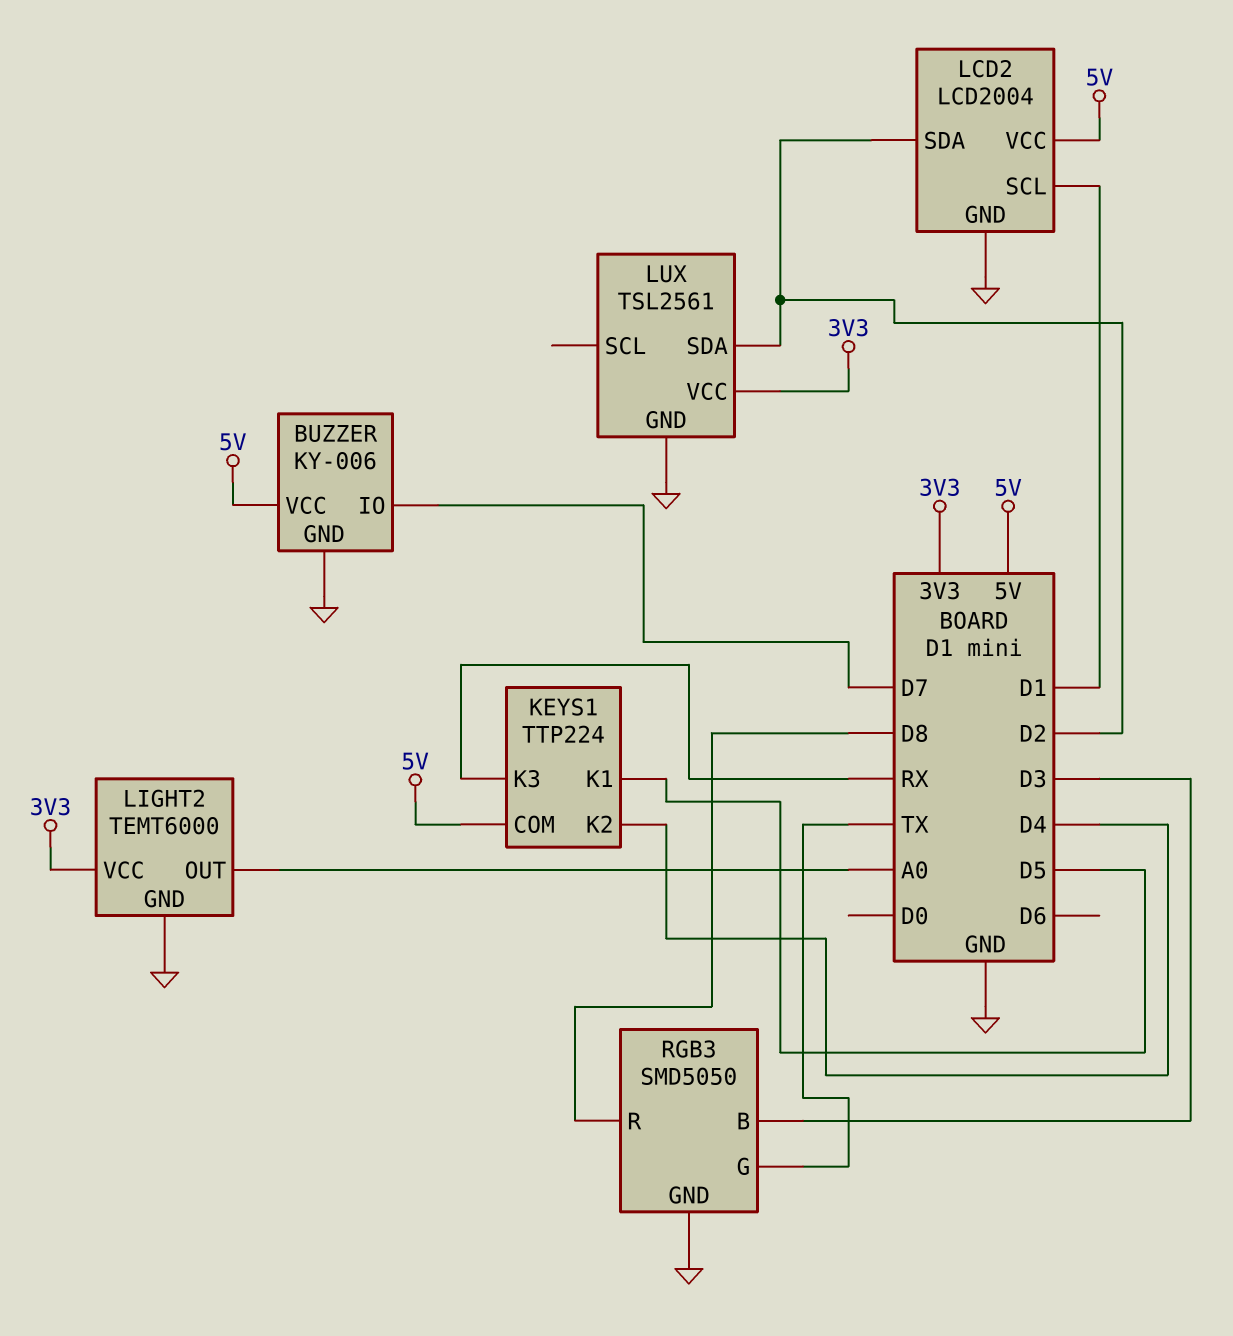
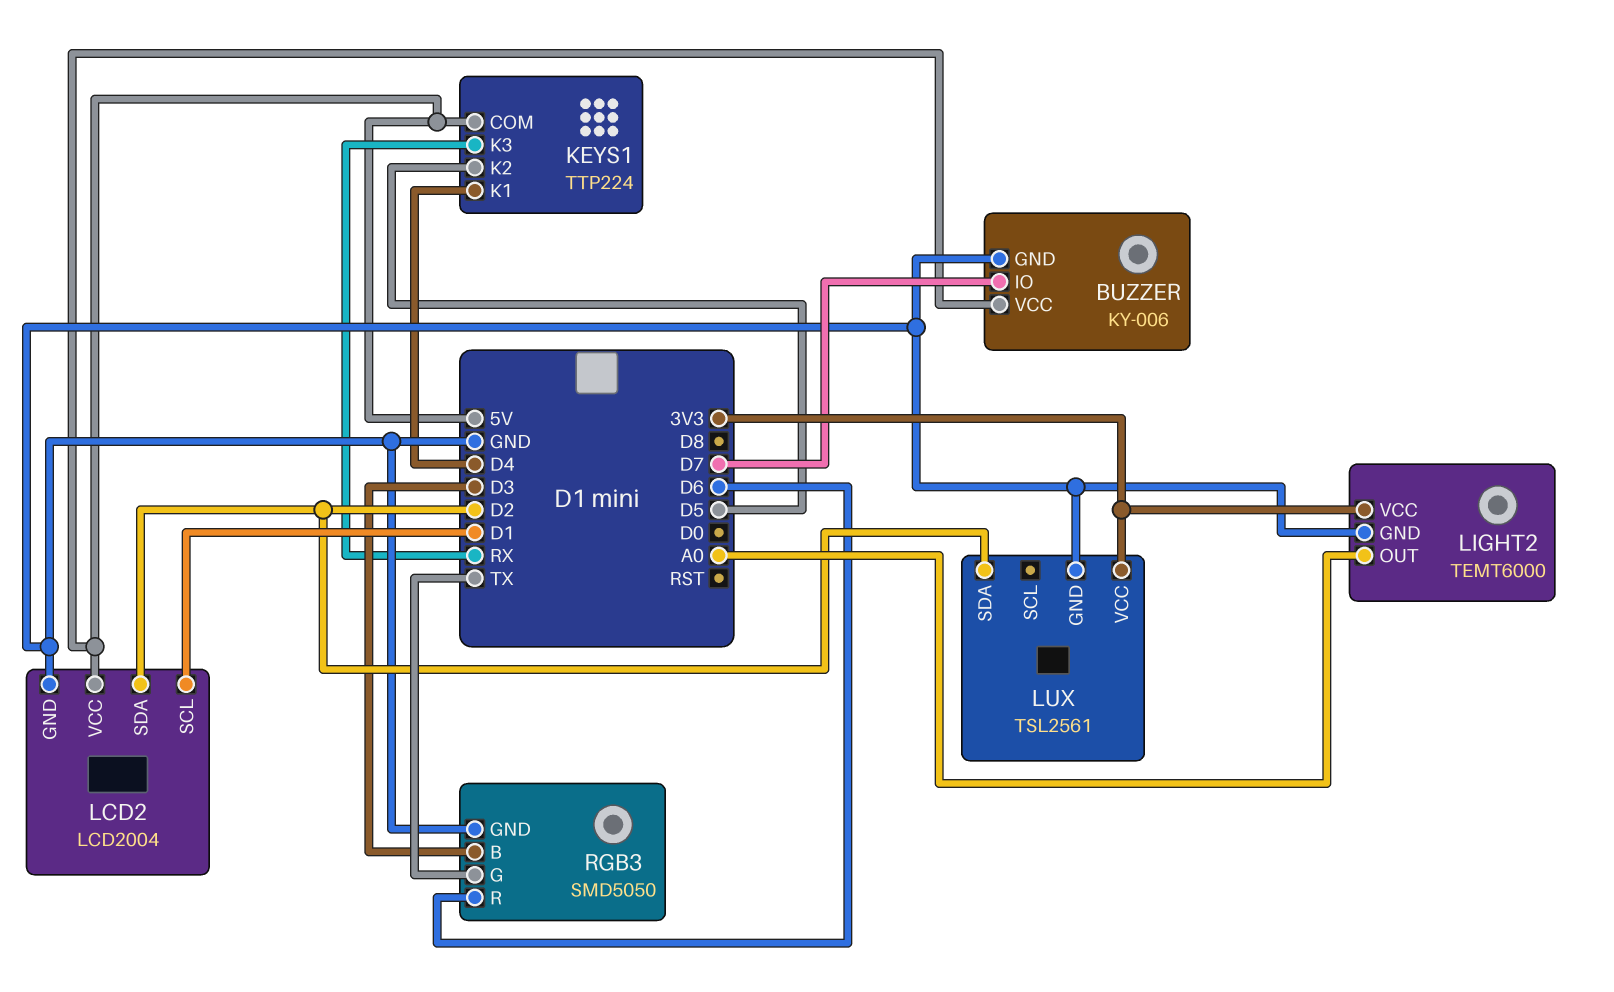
KEYS1 pin K1: D5 -> D4
KEYS1 pin K2: D4 -> D5
RGB3 pin R: D8 -> D6

